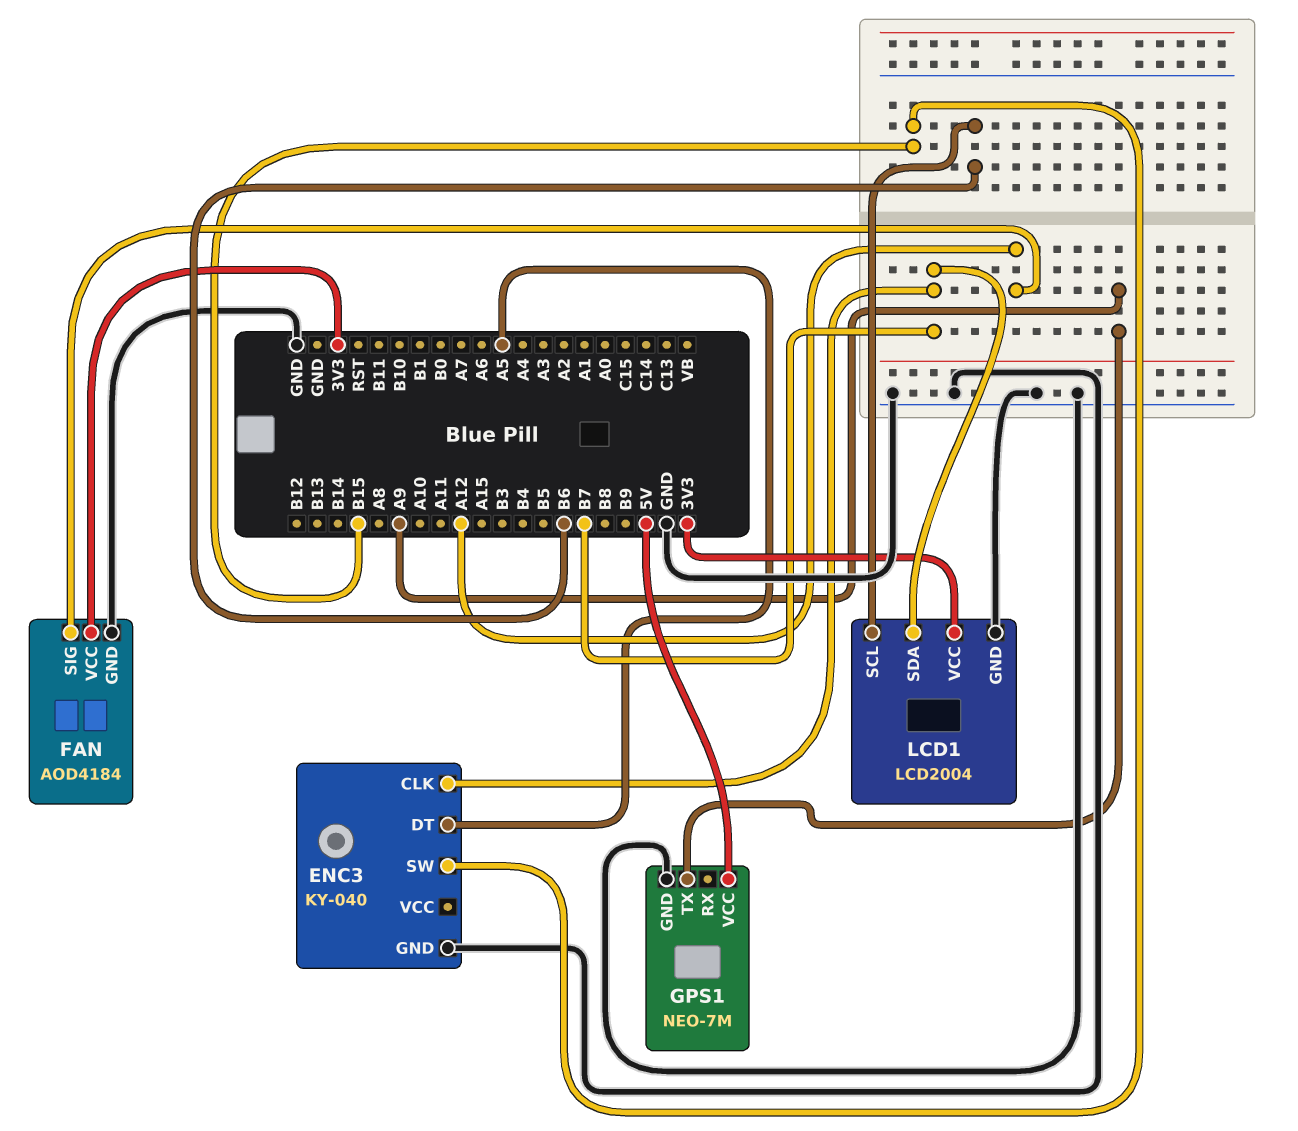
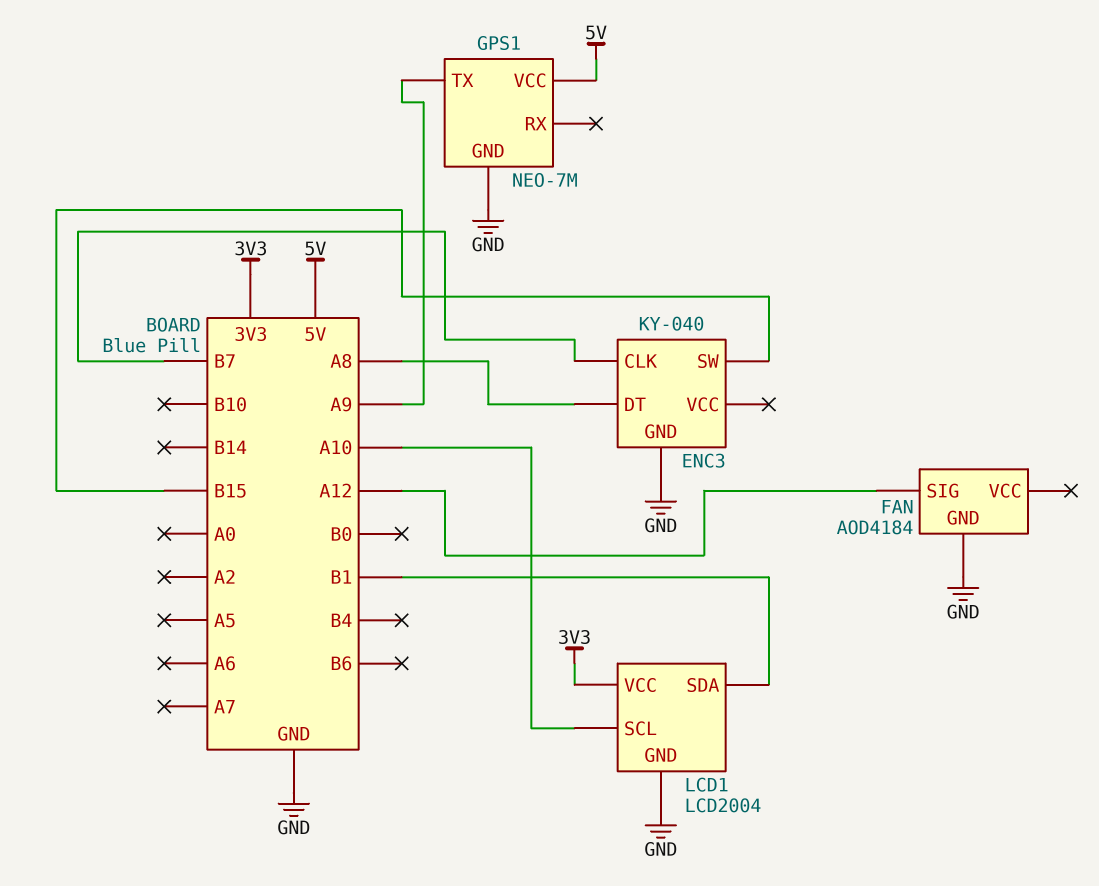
ENC3 pin DT: A5 -> A8
FAN pin VCC: 3V3 -> none
LCD1 pin SCL: B6 -> A10
LCD1 pin SDA: B7 -> B1

